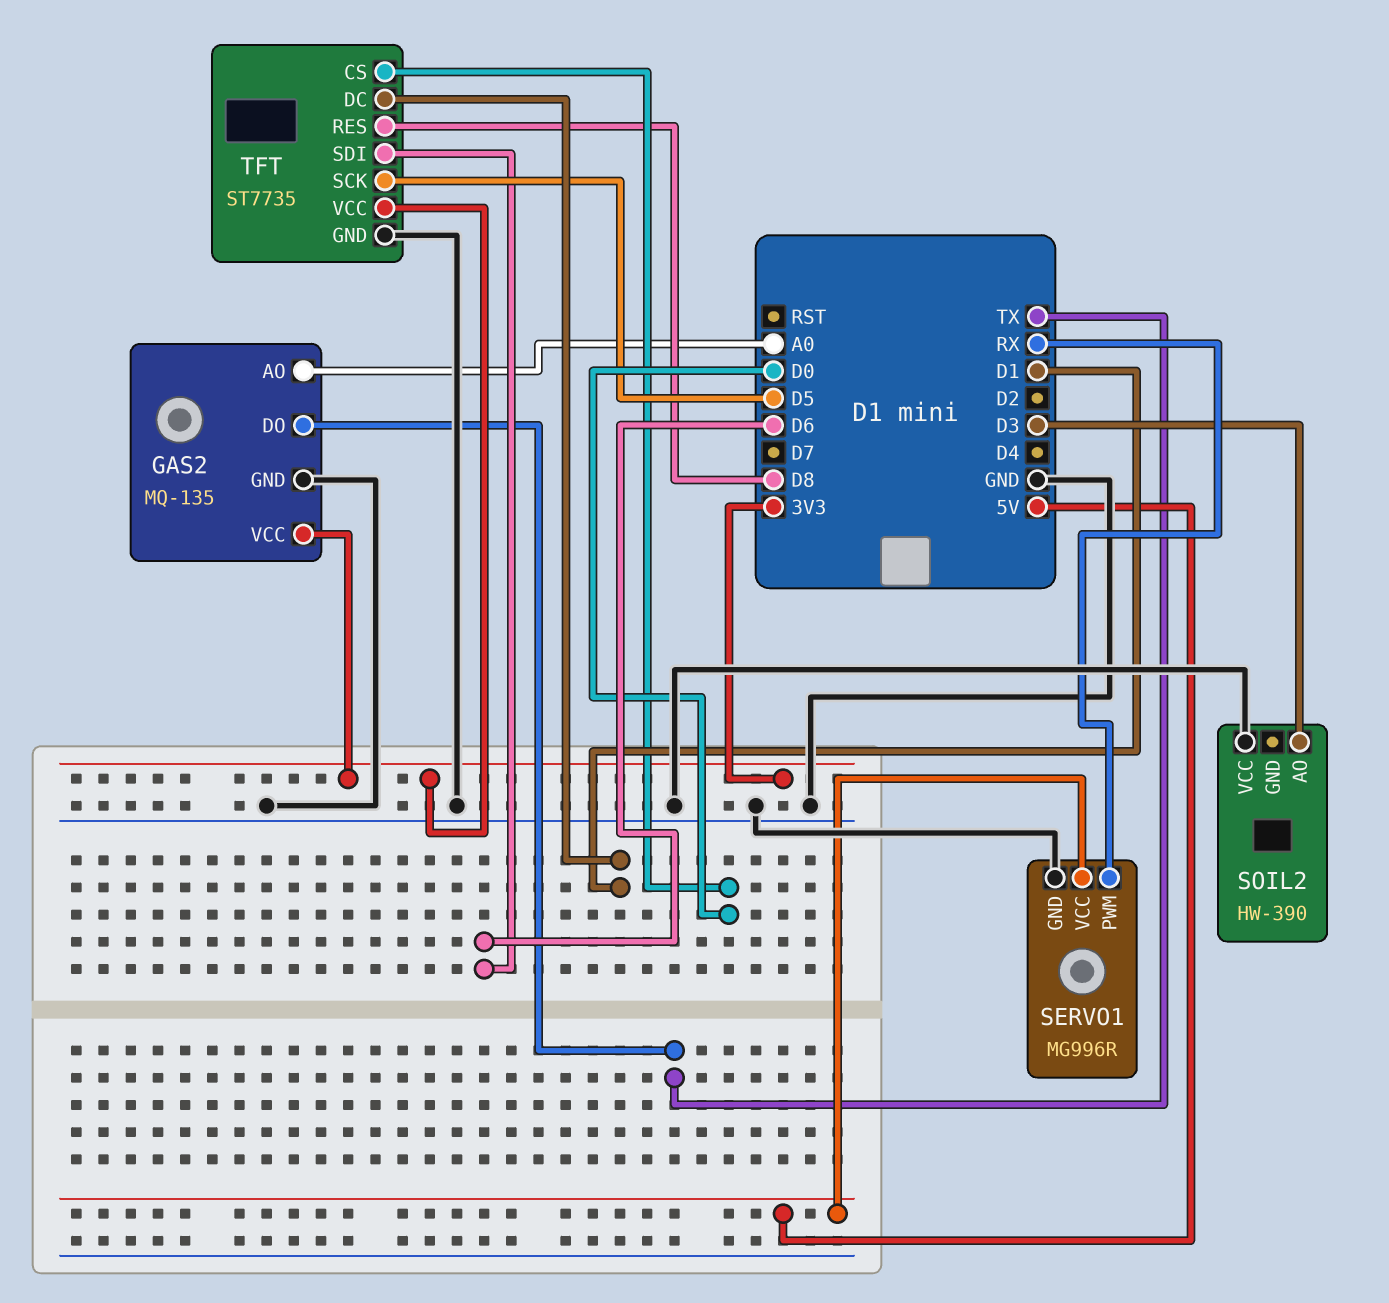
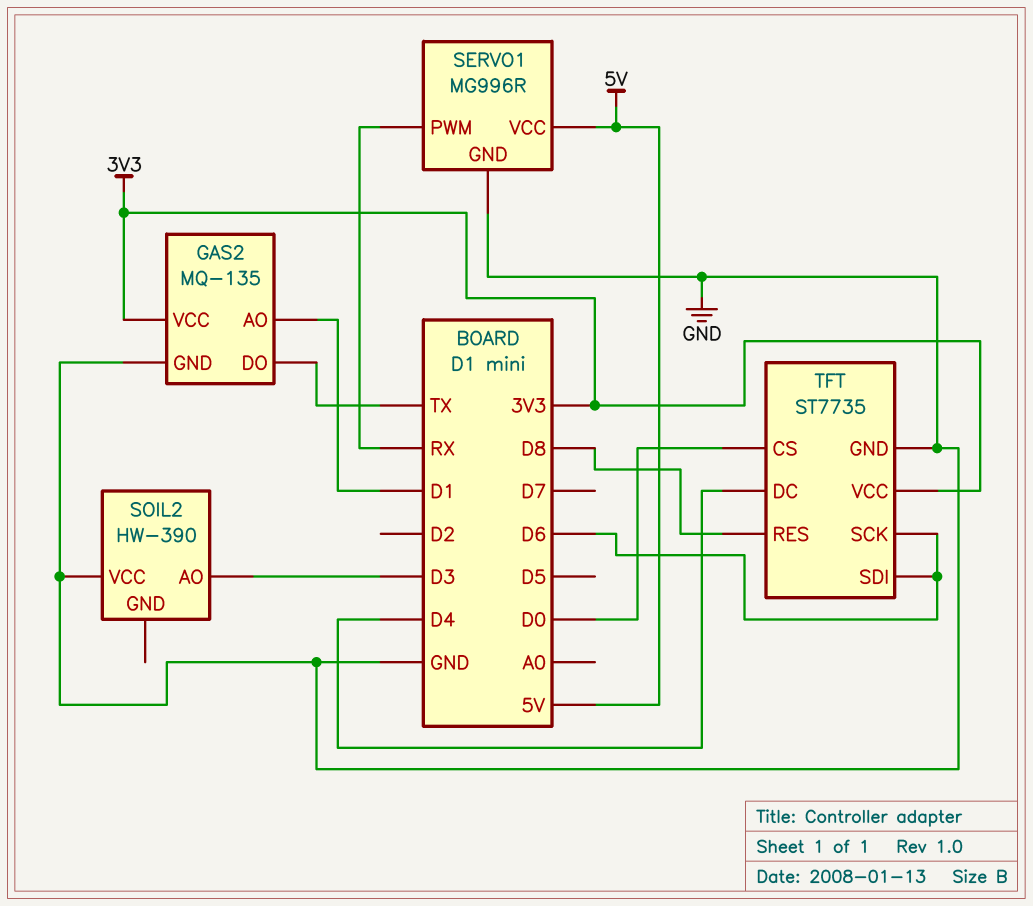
GAS2 pin AO: A0 -> D1
TFT pin DC: D1 -> D4
TFT pin SCK: D5 -> D6

